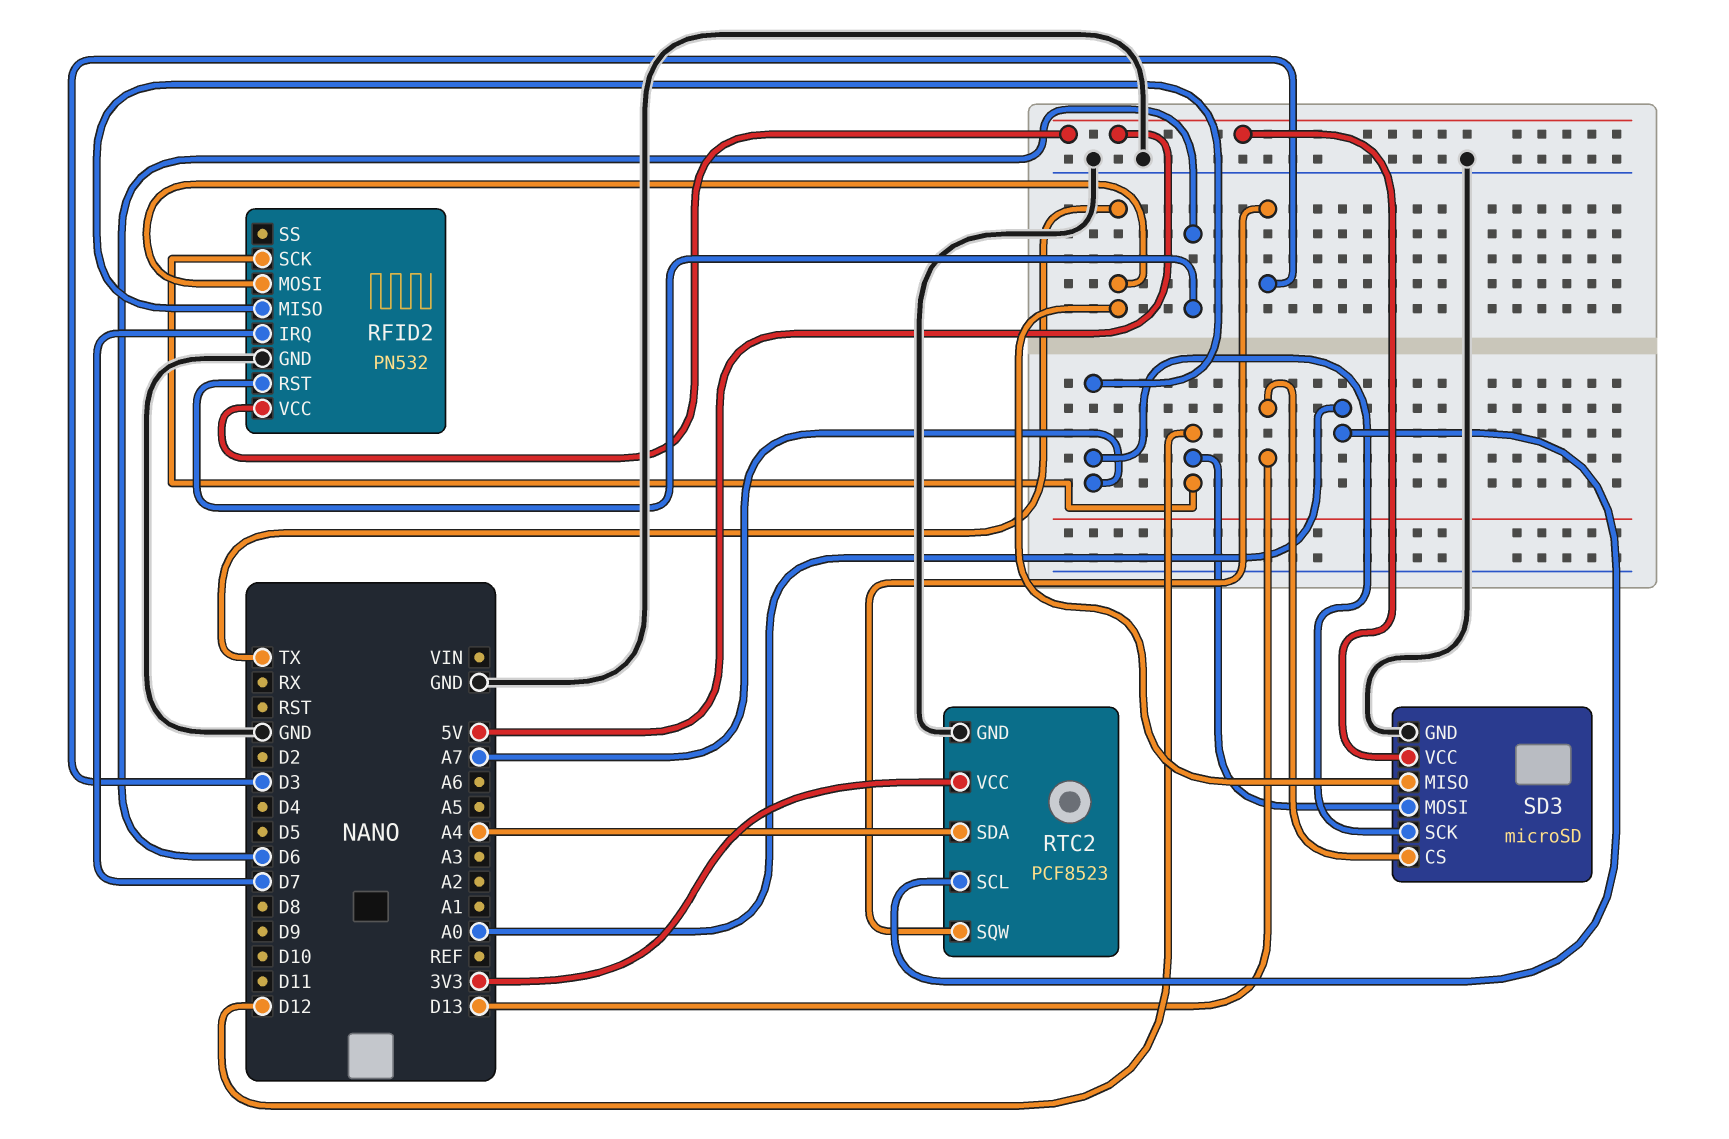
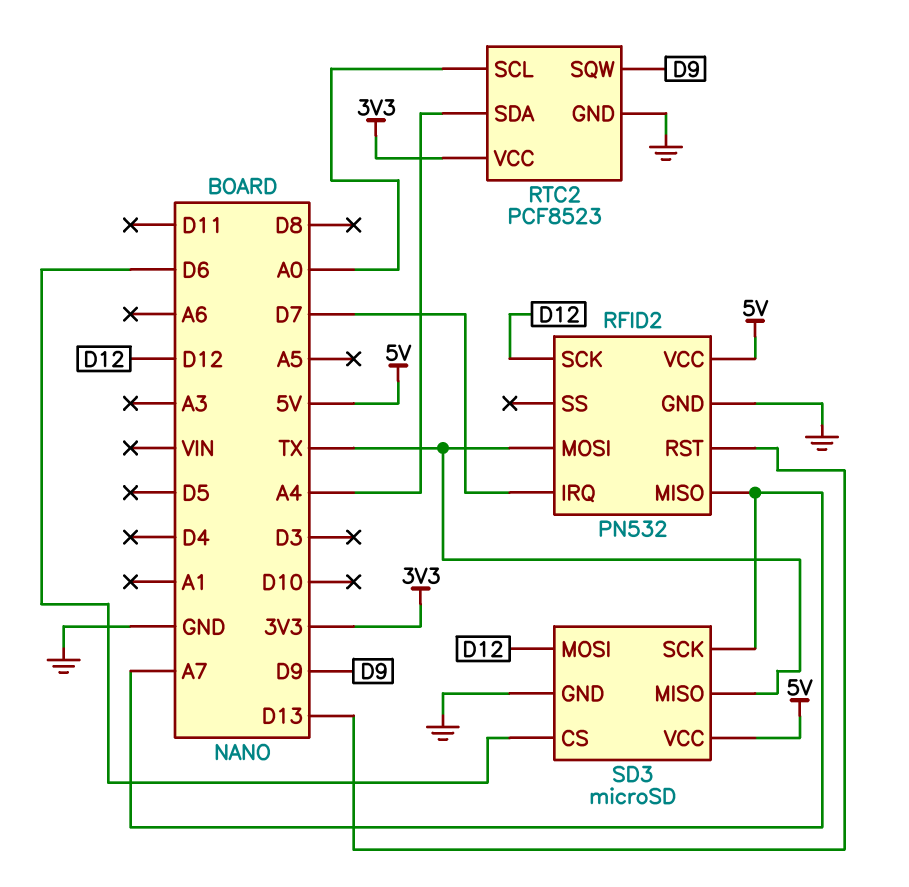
RFID2 pin RST: D6 -> D13
RTC2 pin SQW: D3 -> D9
SD3 pin CS: D13 -> D6

